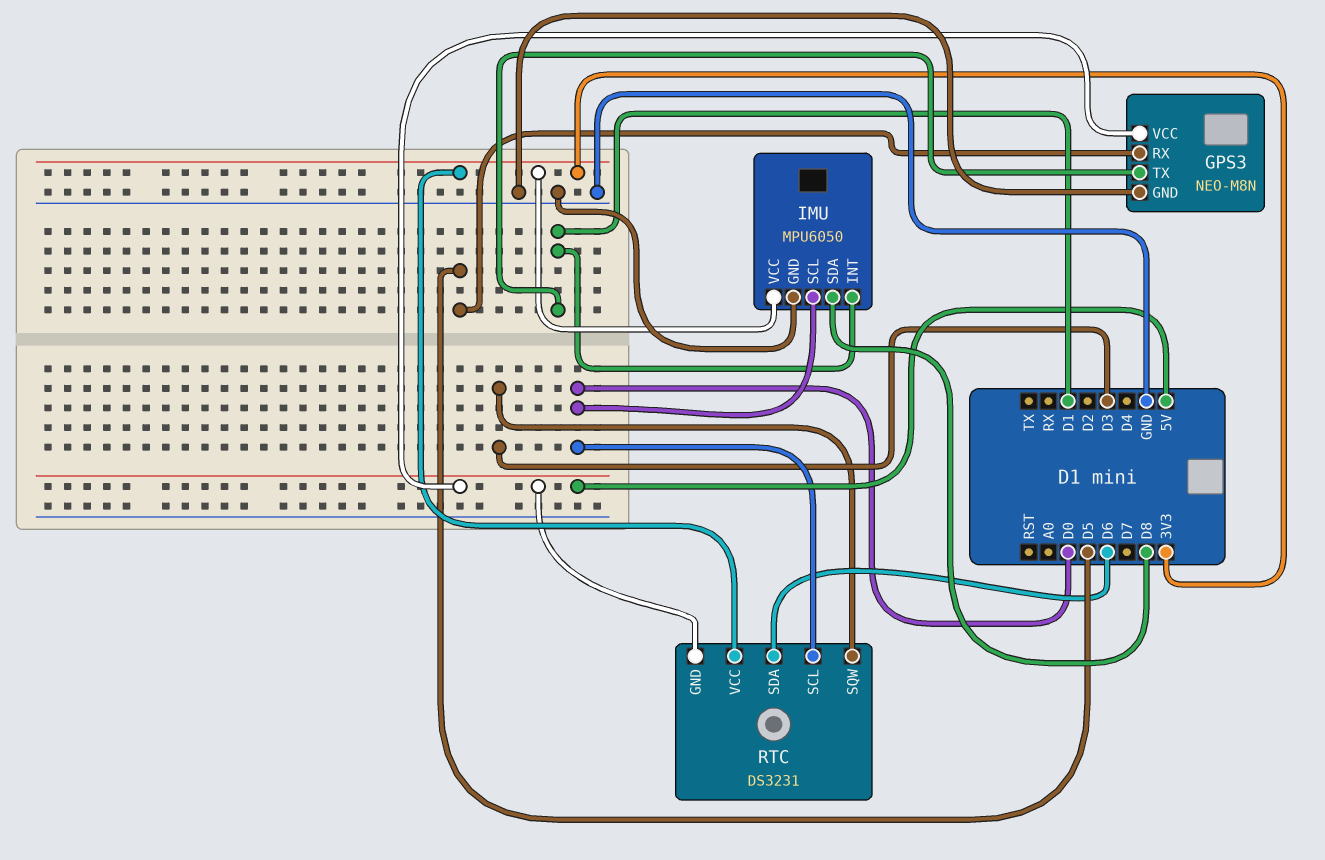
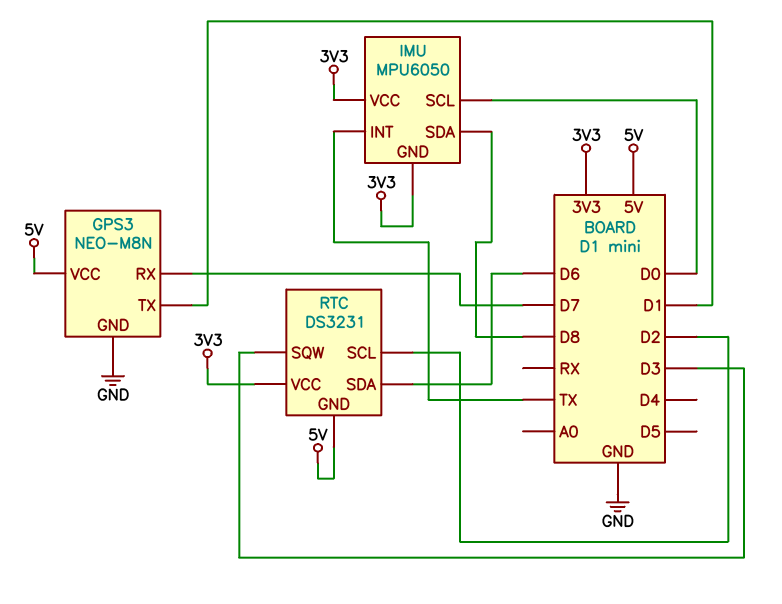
GPS3 pin RX: D5 -> D7
IMU pin GND: GND -> 3V3
IMU pin INT: D1 -> TX
RTC pin SCL: D0 -> D2

